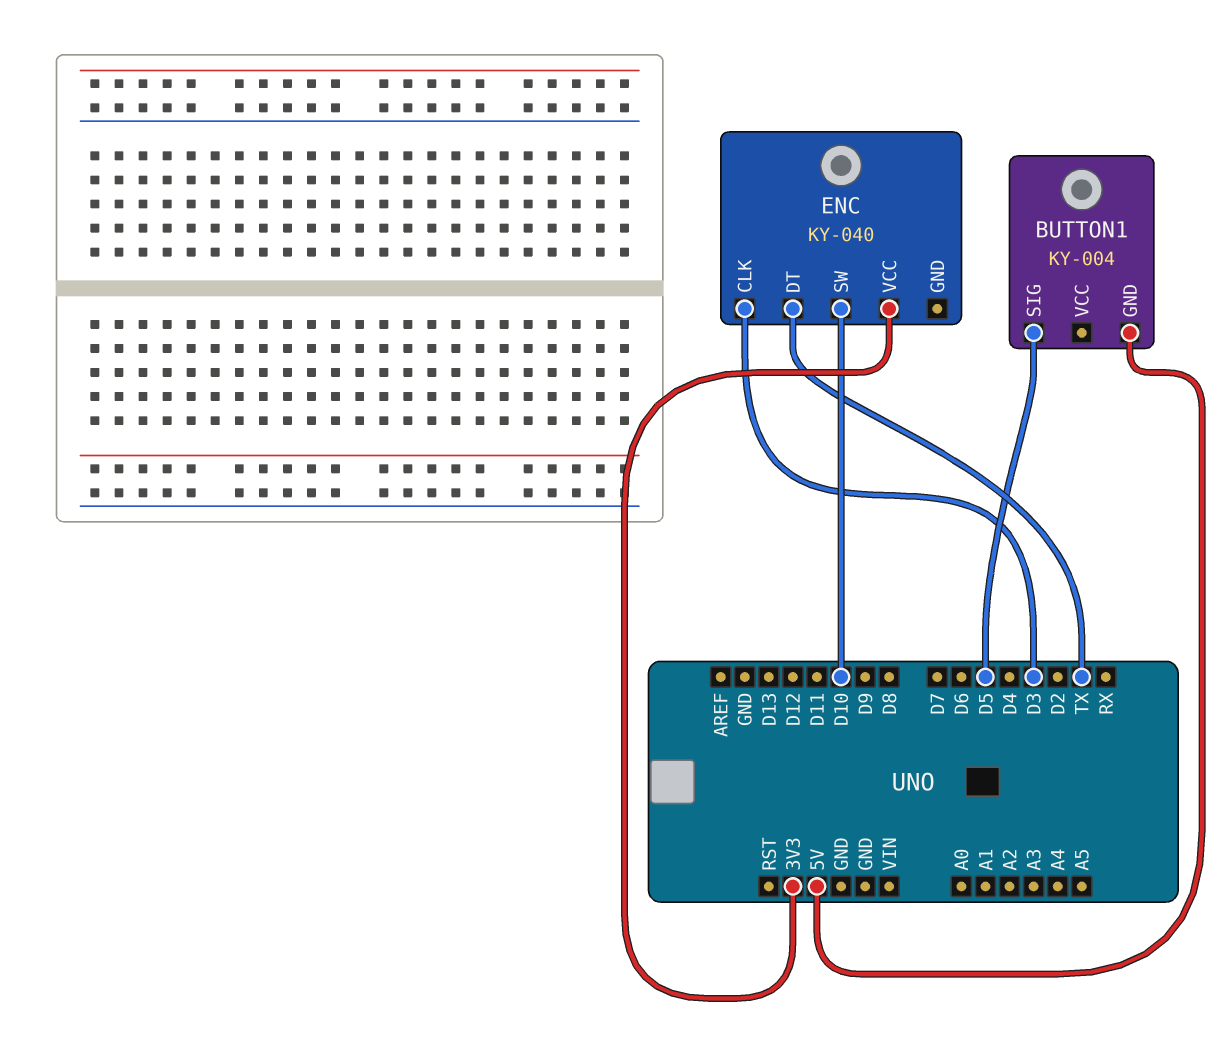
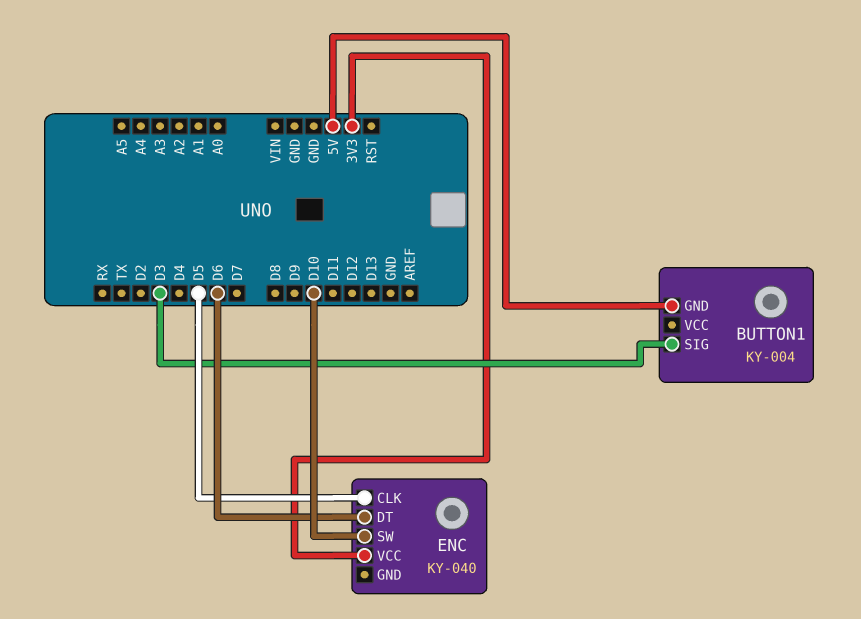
BUTTON1 pin SIG: D5 -> D3
ENC pin CLK: D3 -> D5
ENC pin DT: TX -> D6

